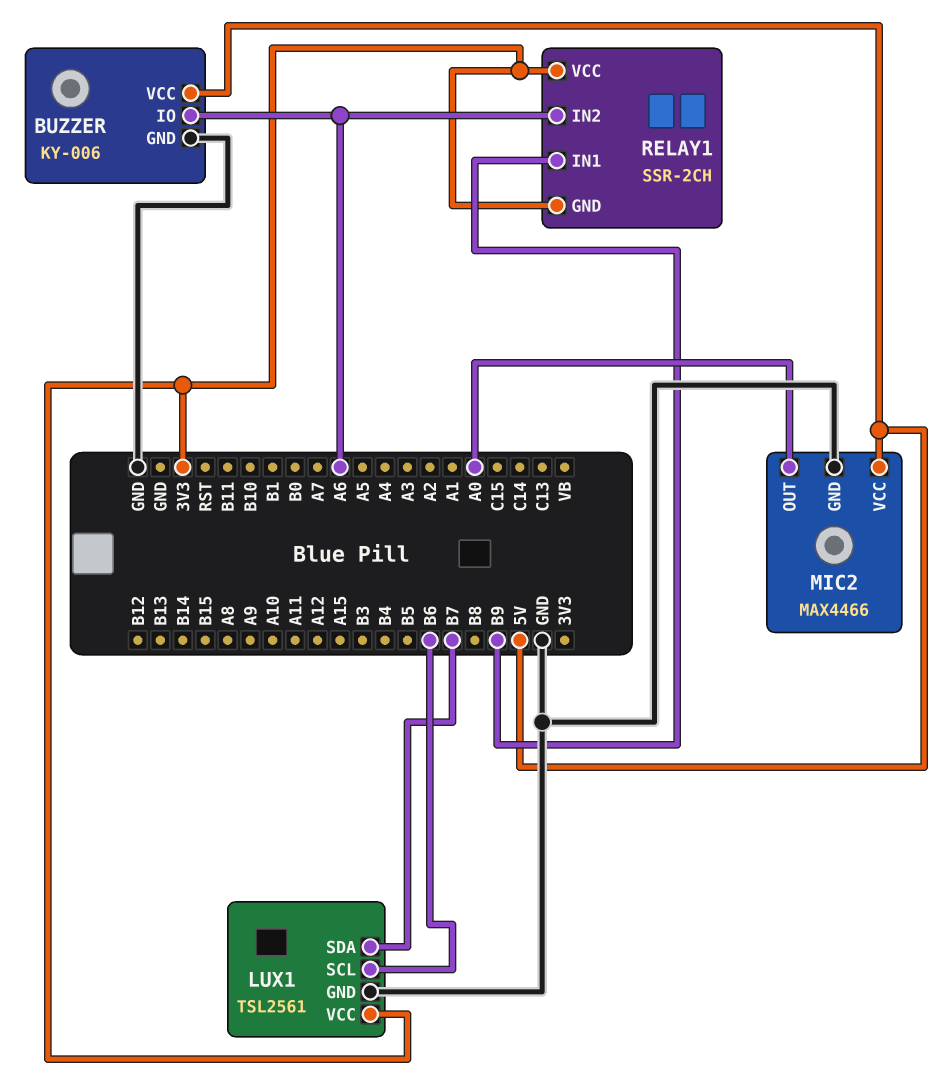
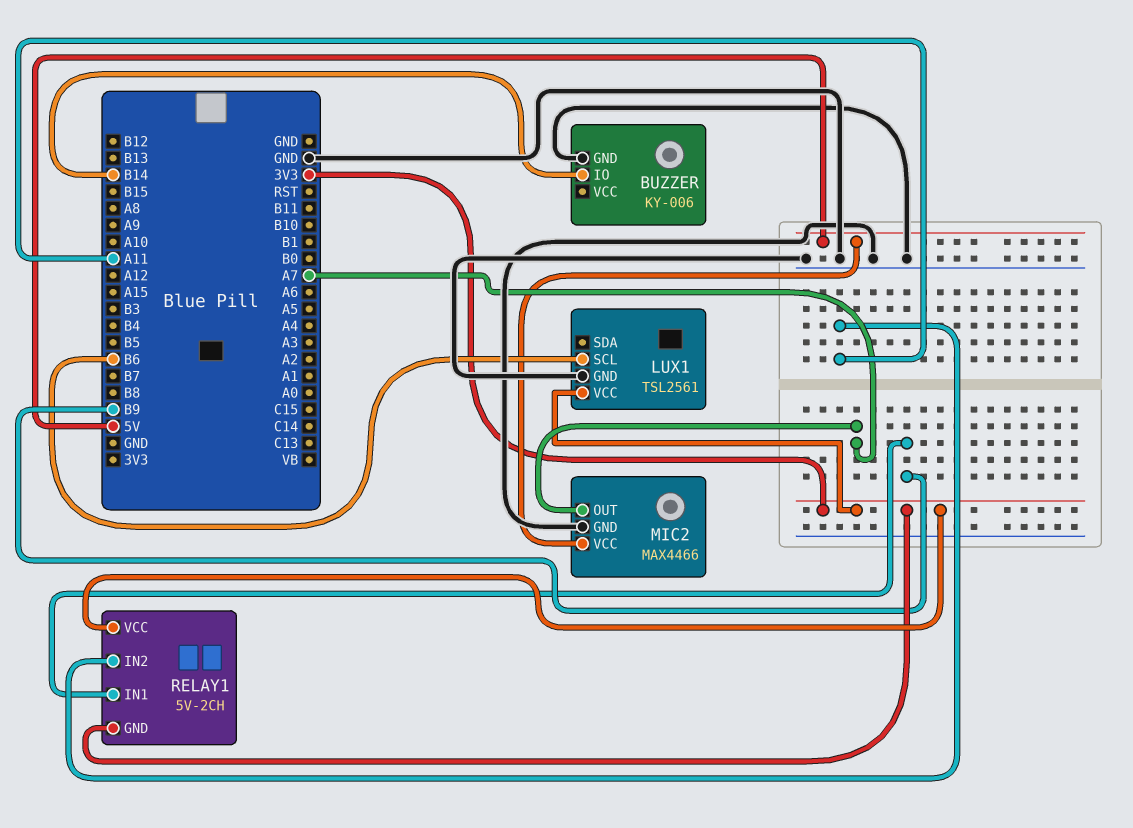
BUZZER pin IO: A6 -> B14
BUZZER pin VCC: 5V -> none
LUX1 pin SDA: B7 -> none
MIC2 pin OUT: A0 -> A7
RELAY1: SSR-2CH -> 5V-2CH
RELAY1 pin IN2: A6 -> A11

